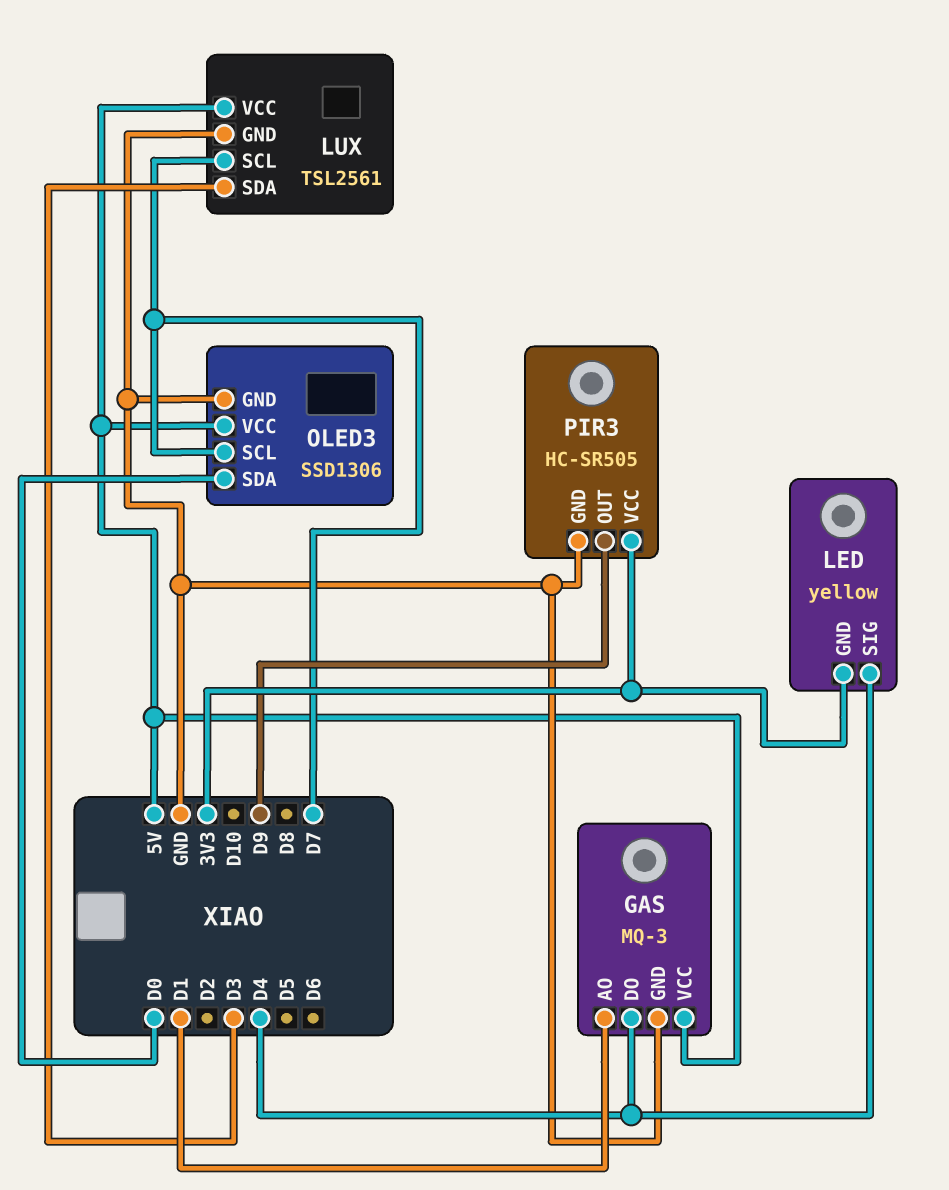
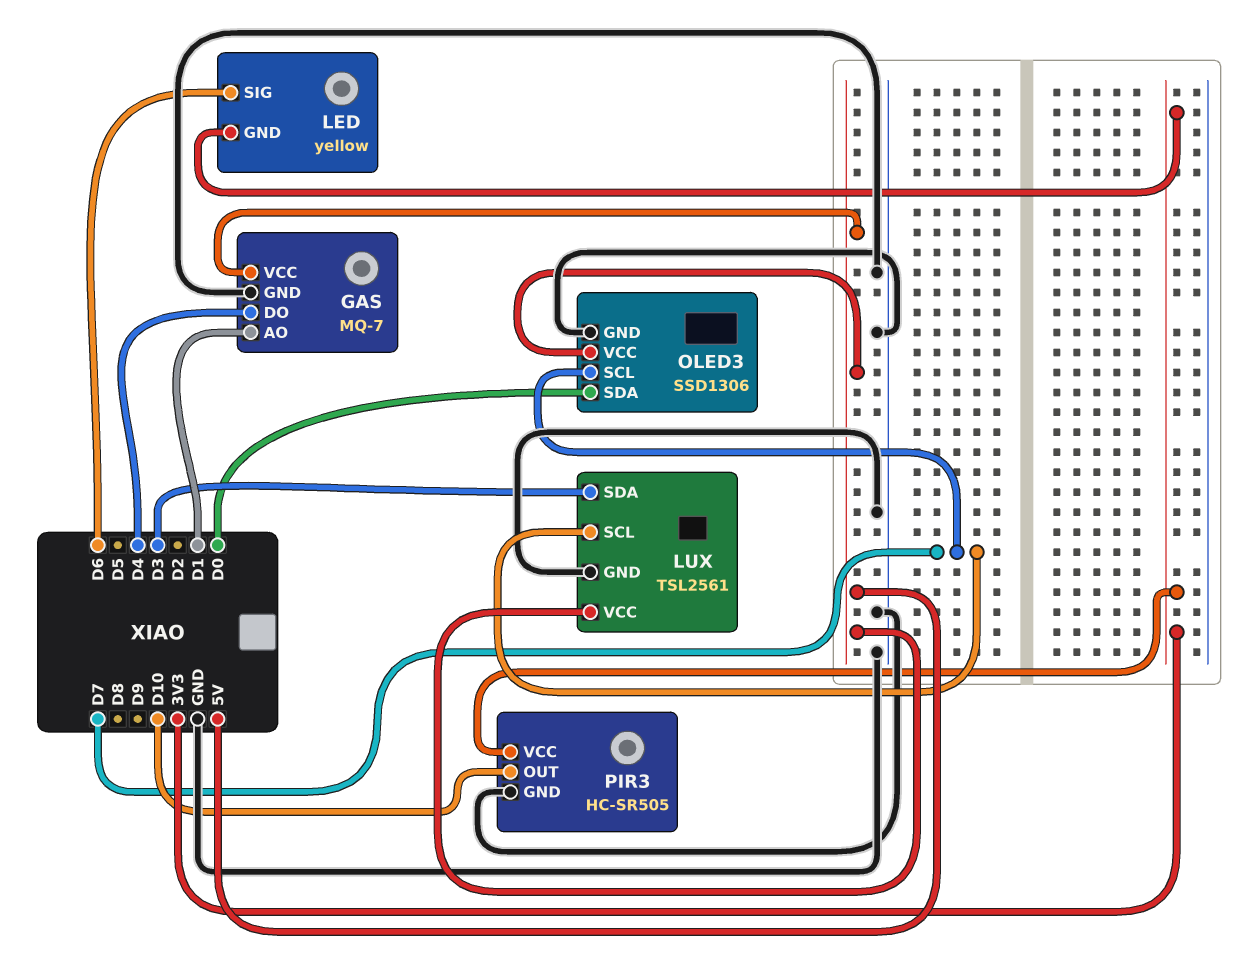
GAS: MQ-3 -> MQ-7
LED pin SIG: D4 -> D6
PIR3 pin OUT: D9 -> D10

